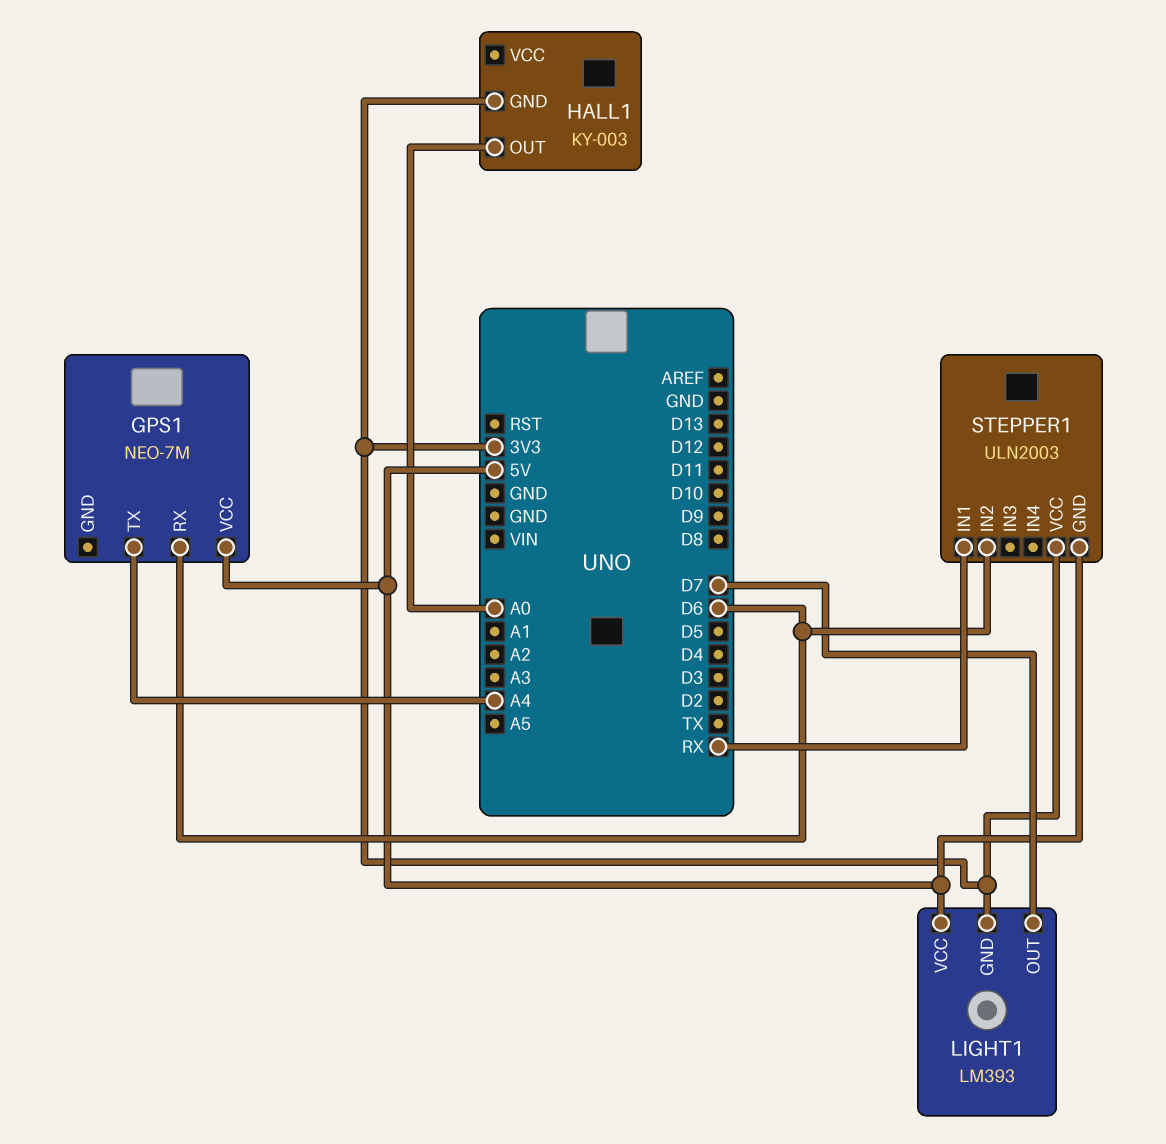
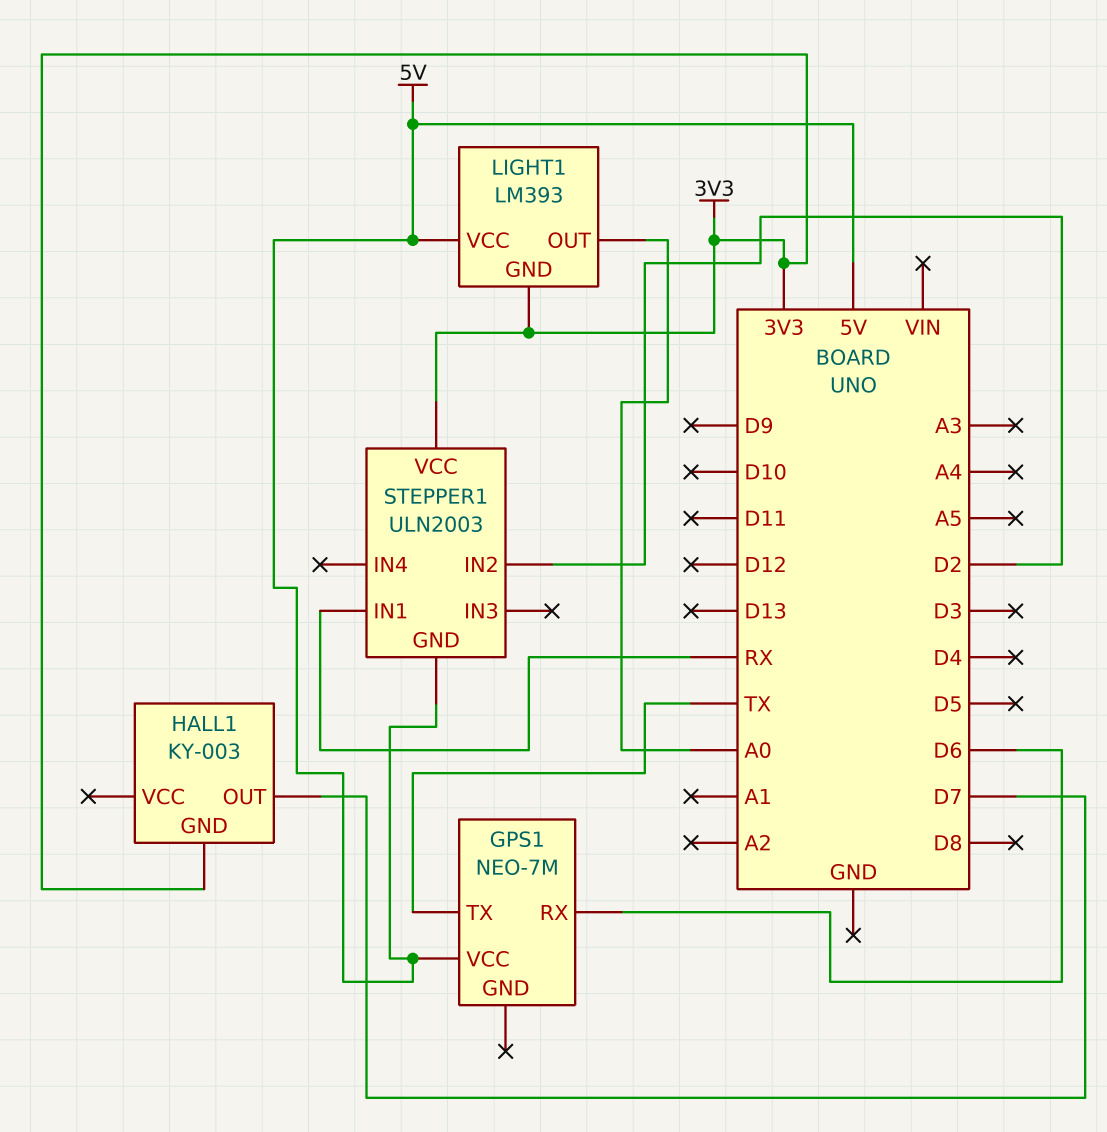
GPS1 pin TX: A4 -> TX
HALL1 pin OUT: A0 -> D7
LIGHT1 pin OUT: D7 -> A0
STEPPER1 pin IN2: D6 -> D2

